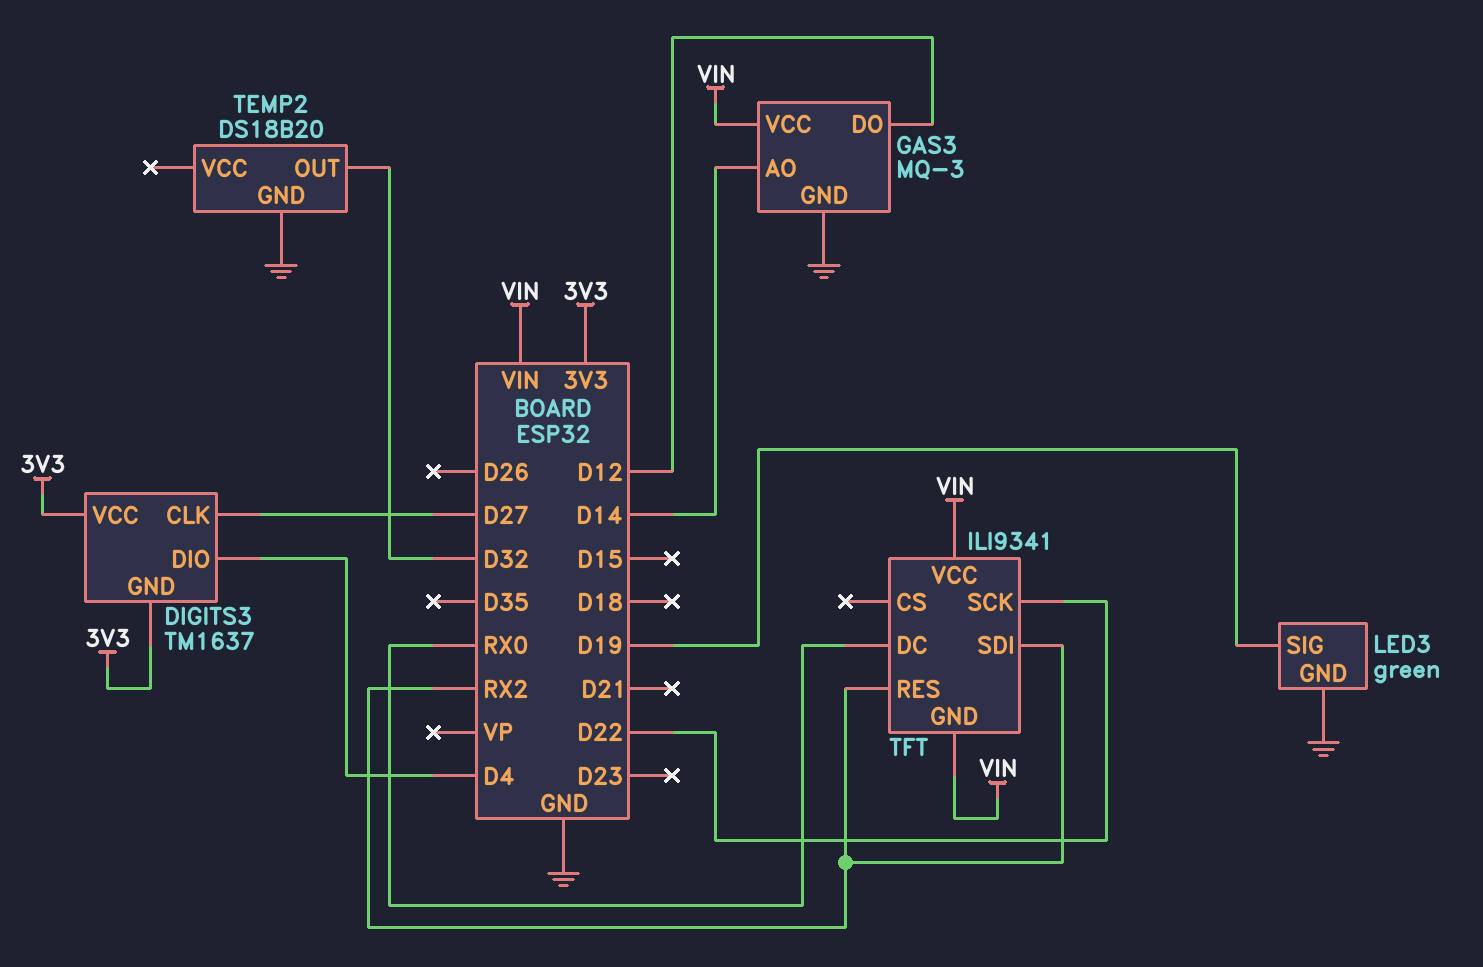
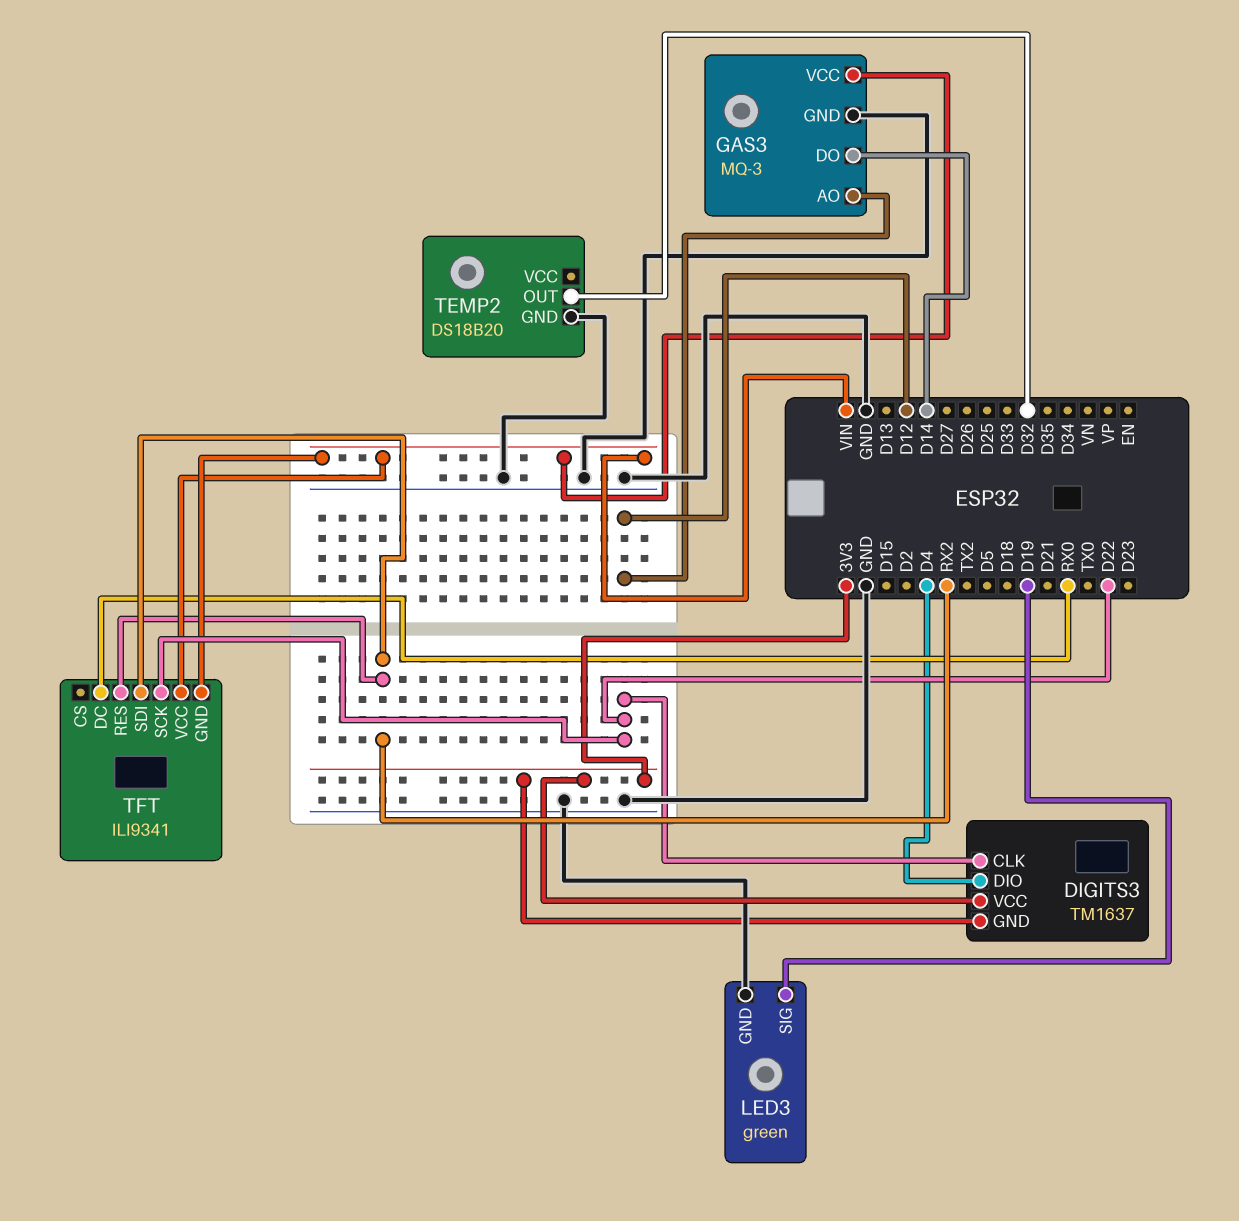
DIGITS3 pin CLK: D27 -> D22
GAS3 pin AO: D14 -> D12
GAS3 pin DO: D12 -> D14

